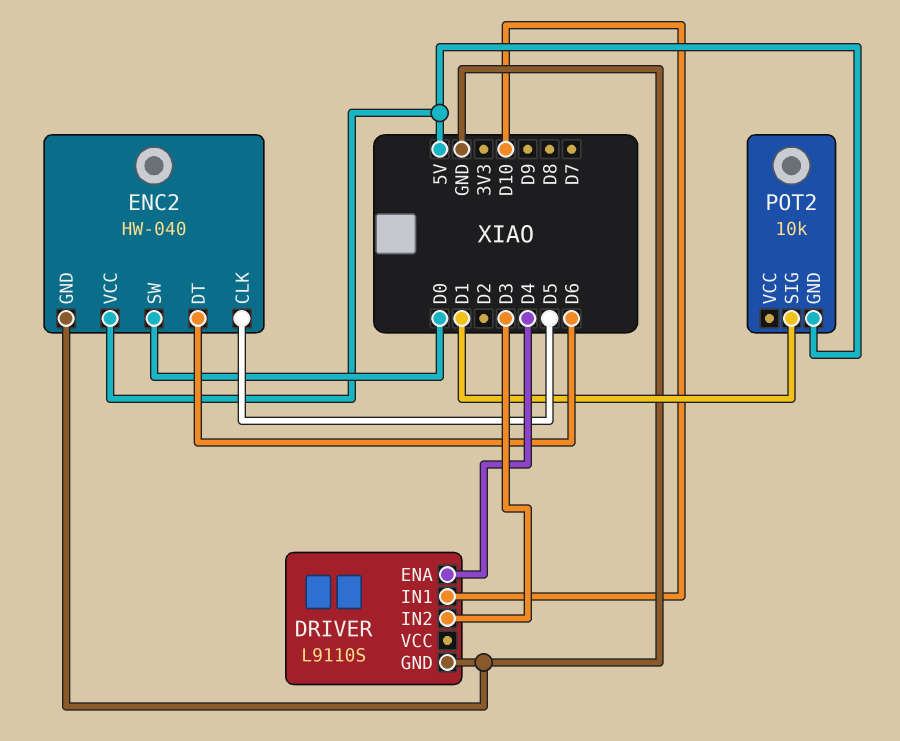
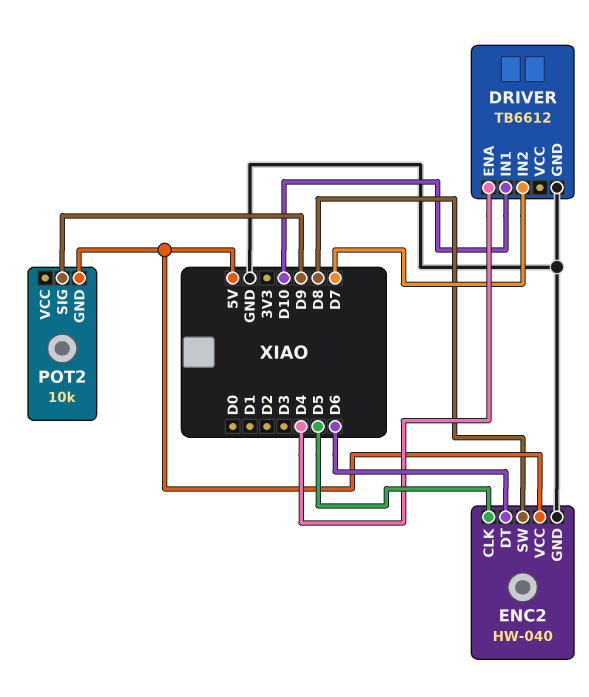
DRIVER: L9110S -> TB6612
DRIVER pin IN2: D3 -> D7
ENC2 pin SW: D0 -> D8
POT2 pin SIG: D1 -> D9

